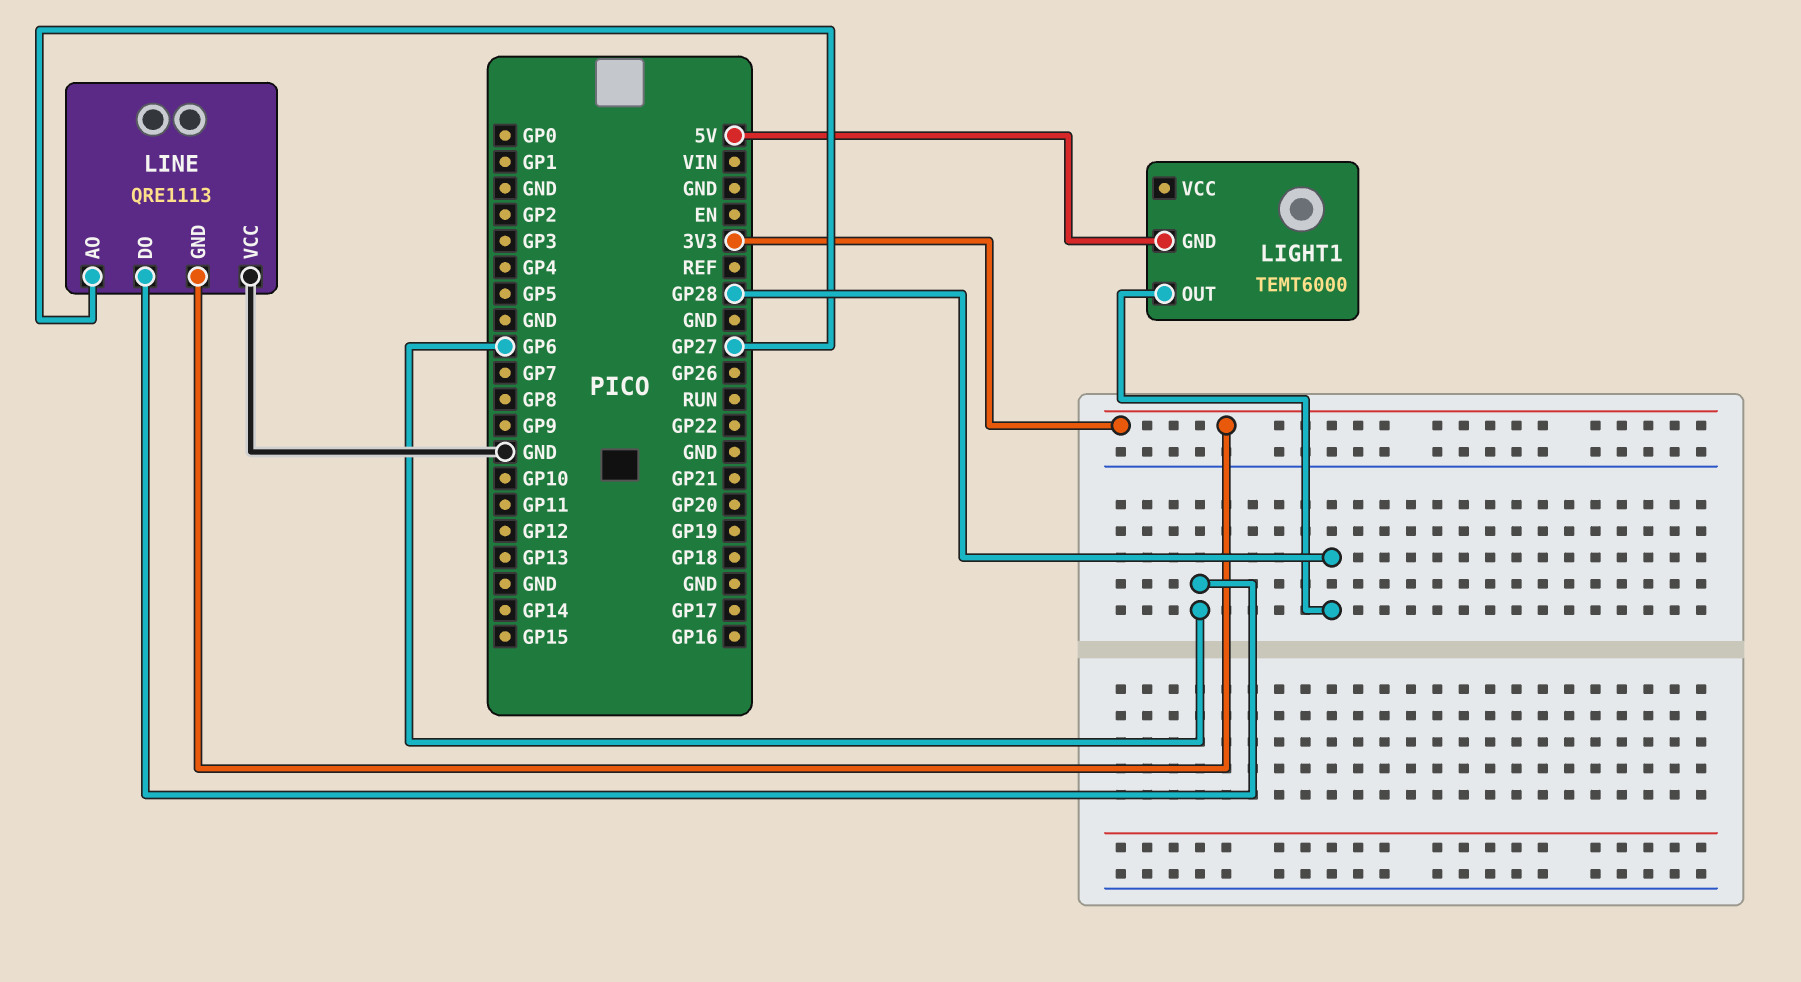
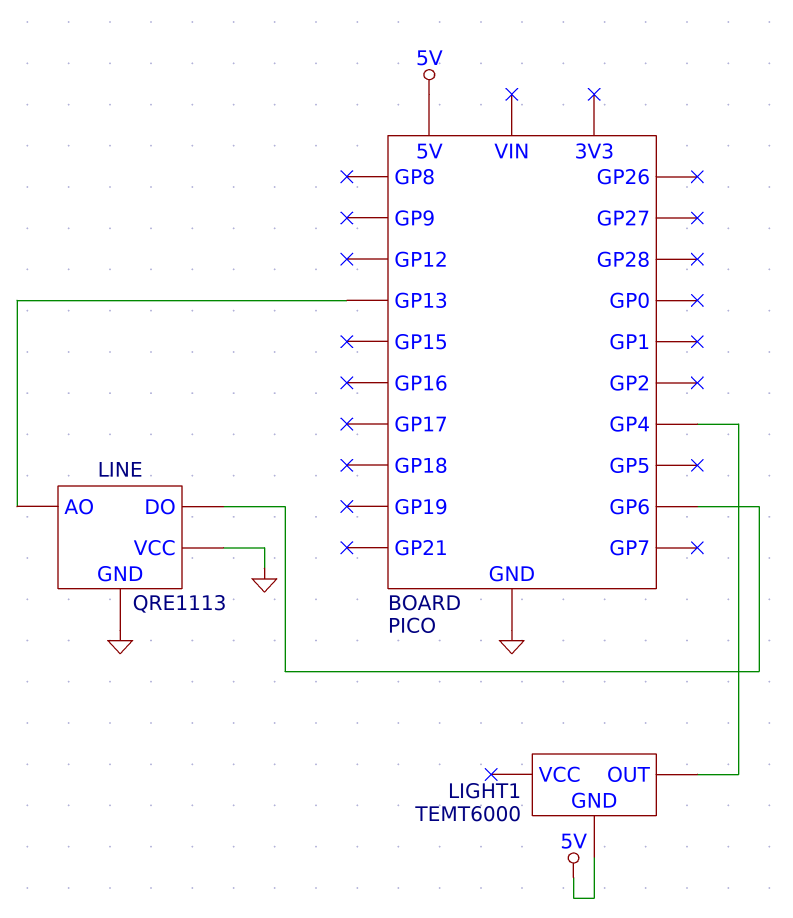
LIGHT1 pin OUT: GP28 -> GP4
LINE pin AO: GP27 -> GP13
LINE pin GND: 3V3 -> GND

